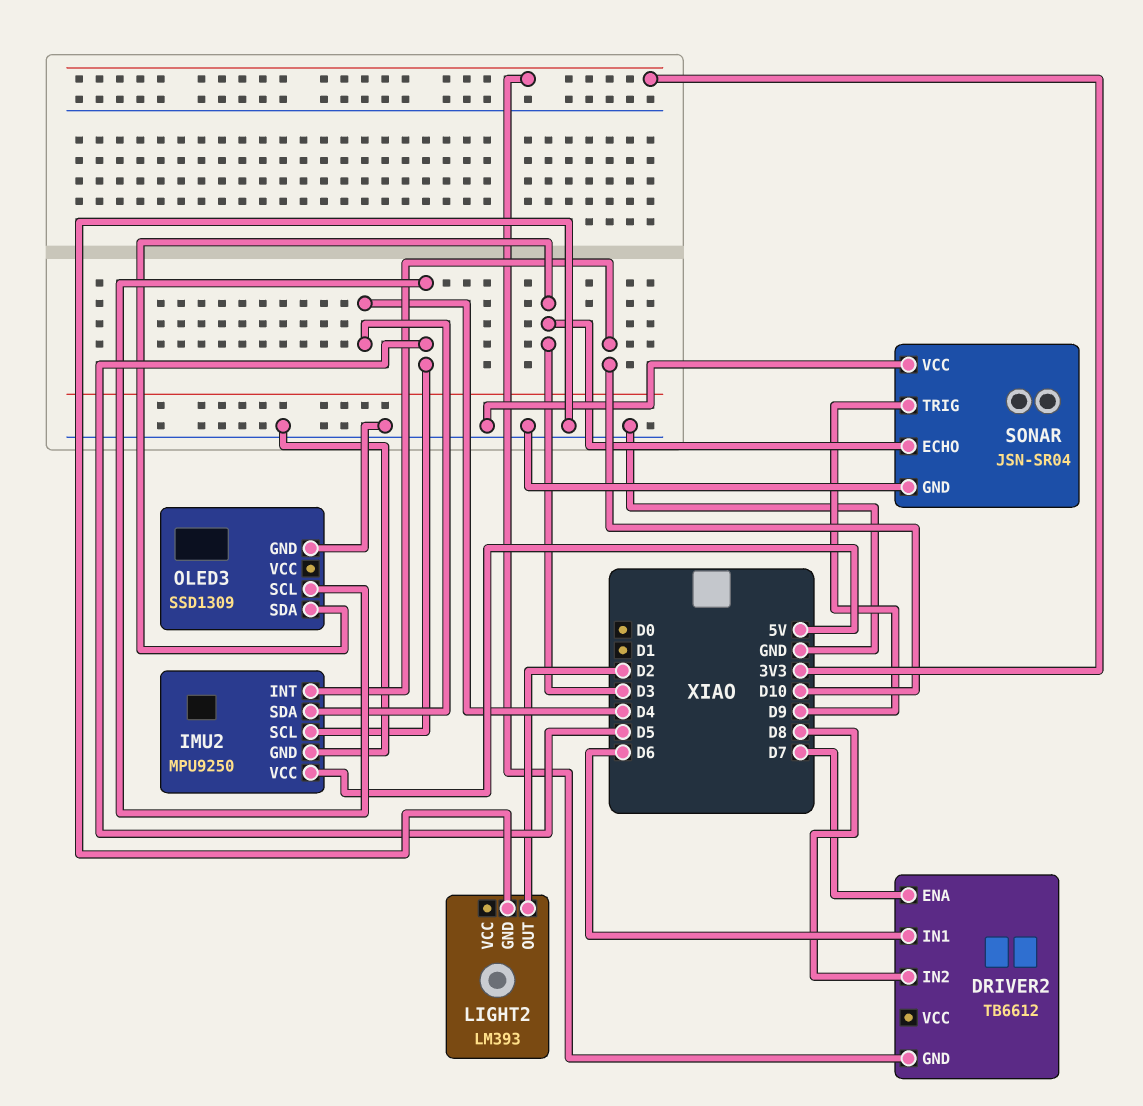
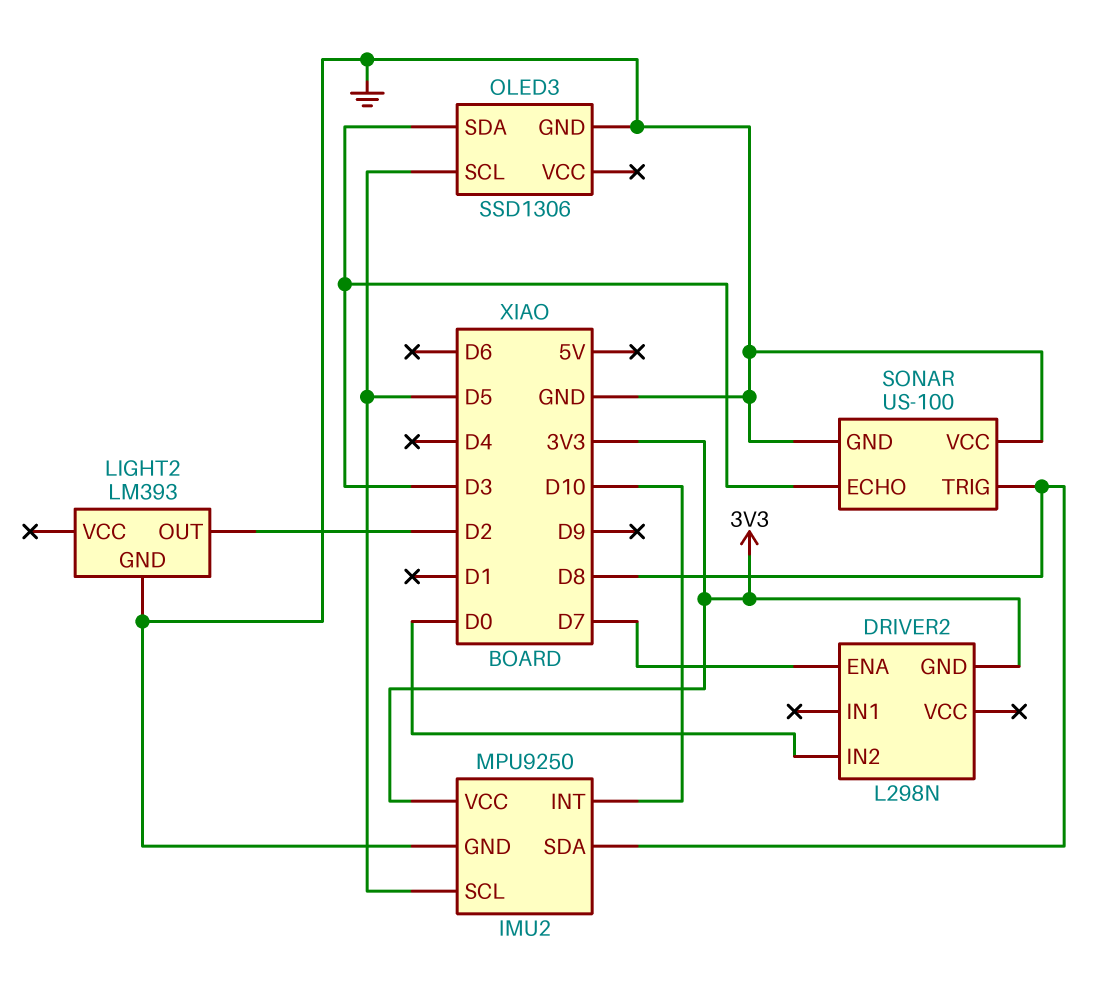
DRIVER2: TB6612 -> L298N
DRIVER2 pin IN1: D6 -> none
DRIVER2 pin IN2: D8 -> D0
IMU2 pin SDA: D4 -> D8
IMU2 pin VCC: 5V -> 3V3
OLED3: SSD1309 -> SSD1306
SONAR: JSN-SR04 -> US-100
SONAR pin TRIG: D9 -> D8

